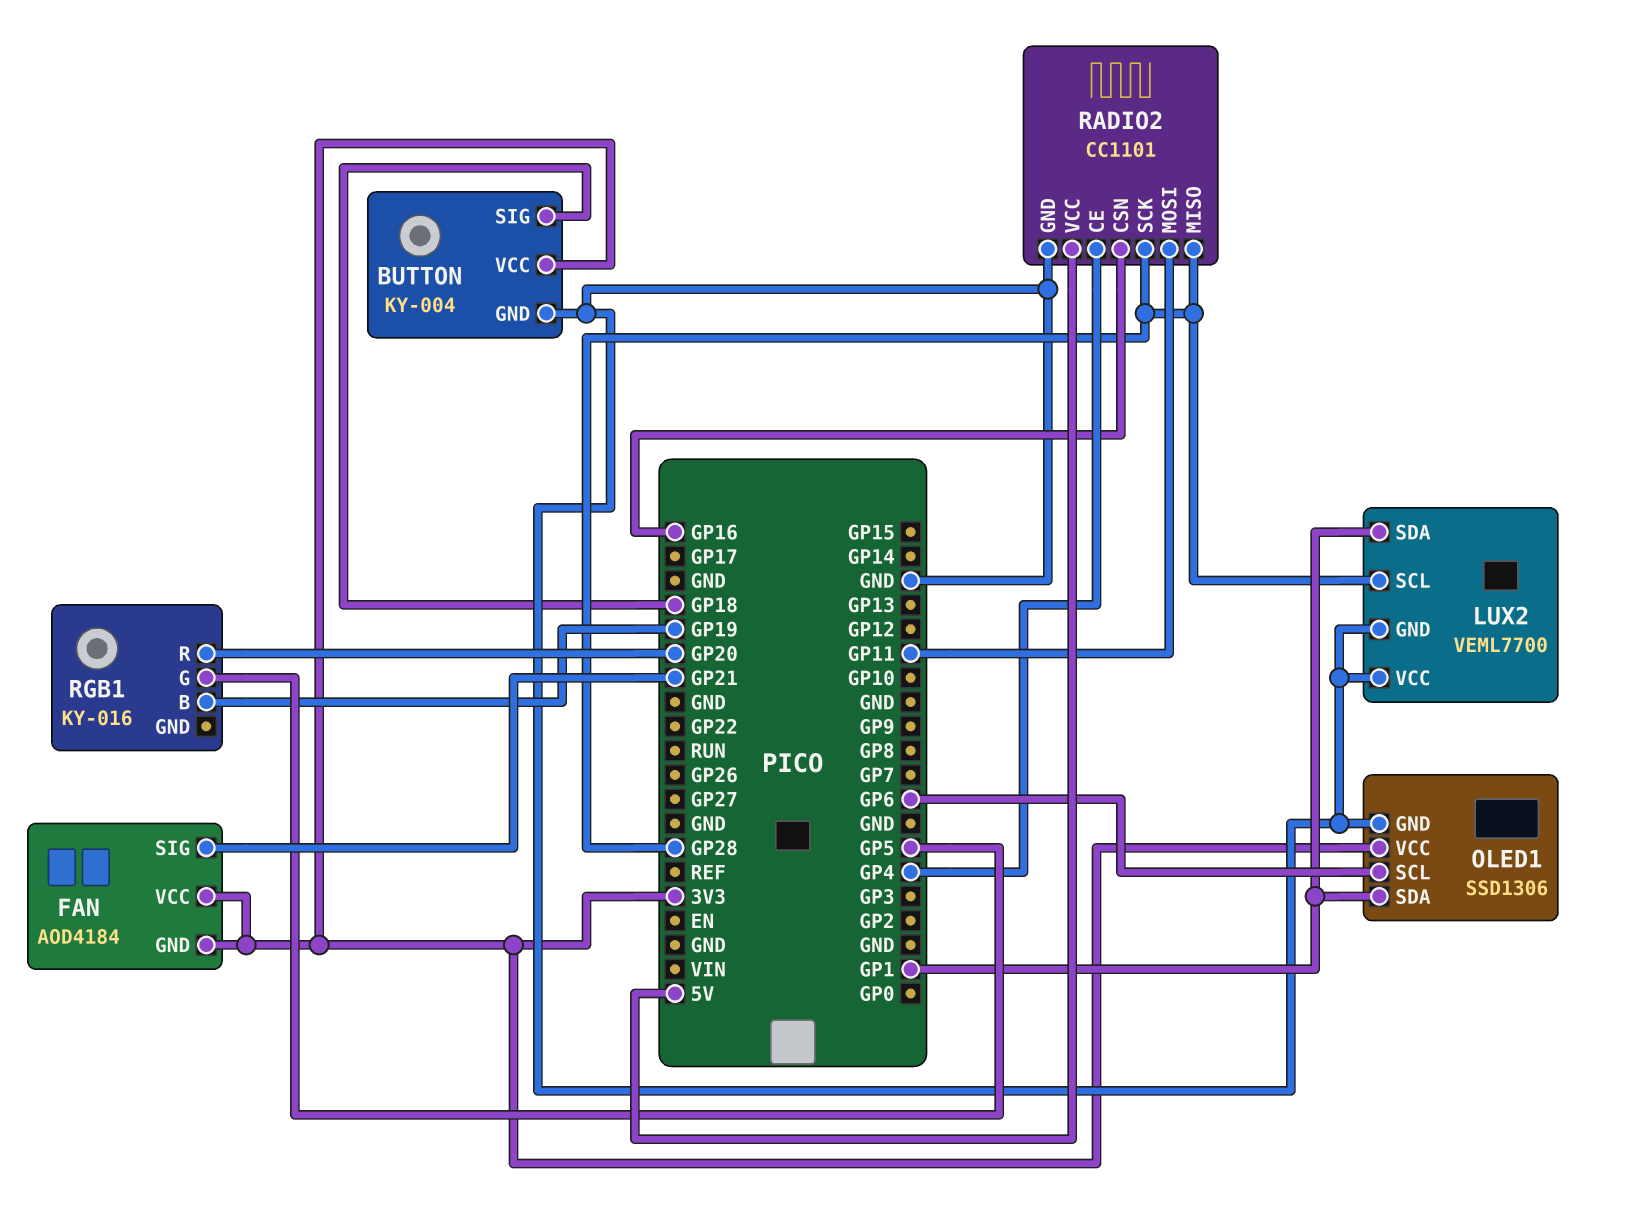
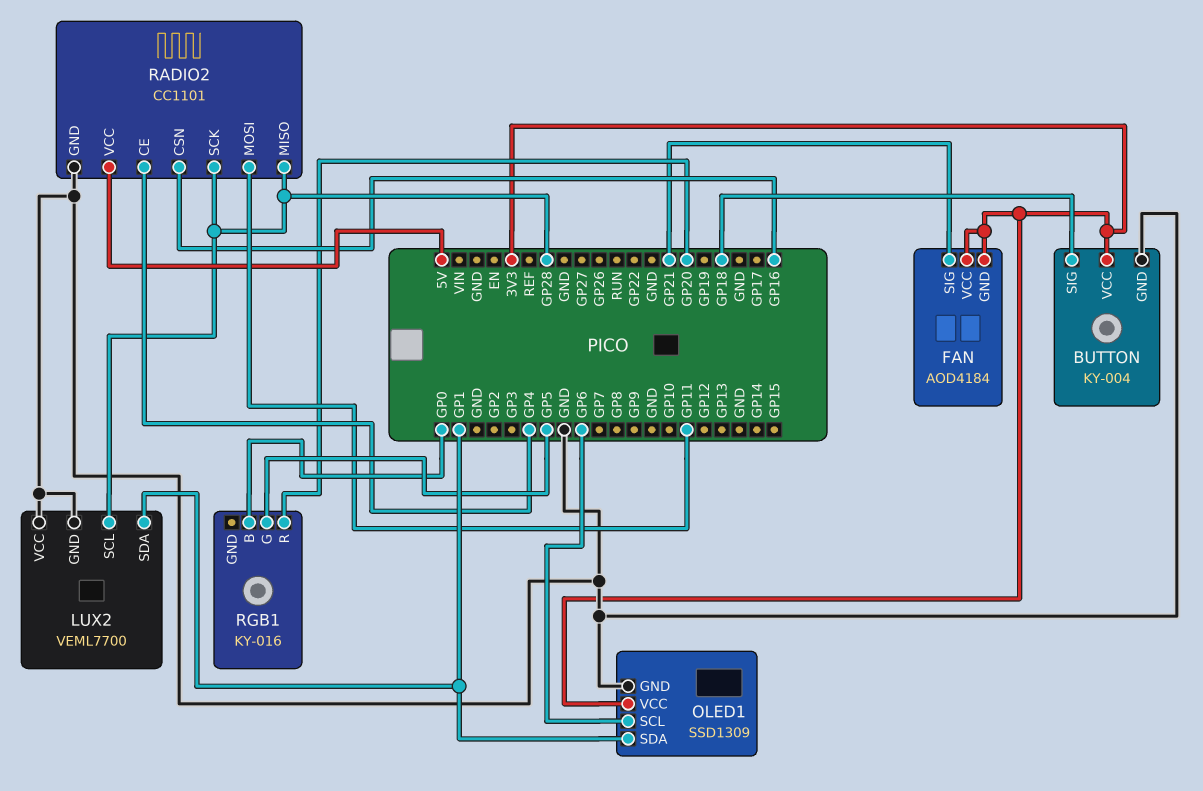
OLED1: SSD1306 -> SSD1309
RGB1 pin B: GP19 -> GP0

